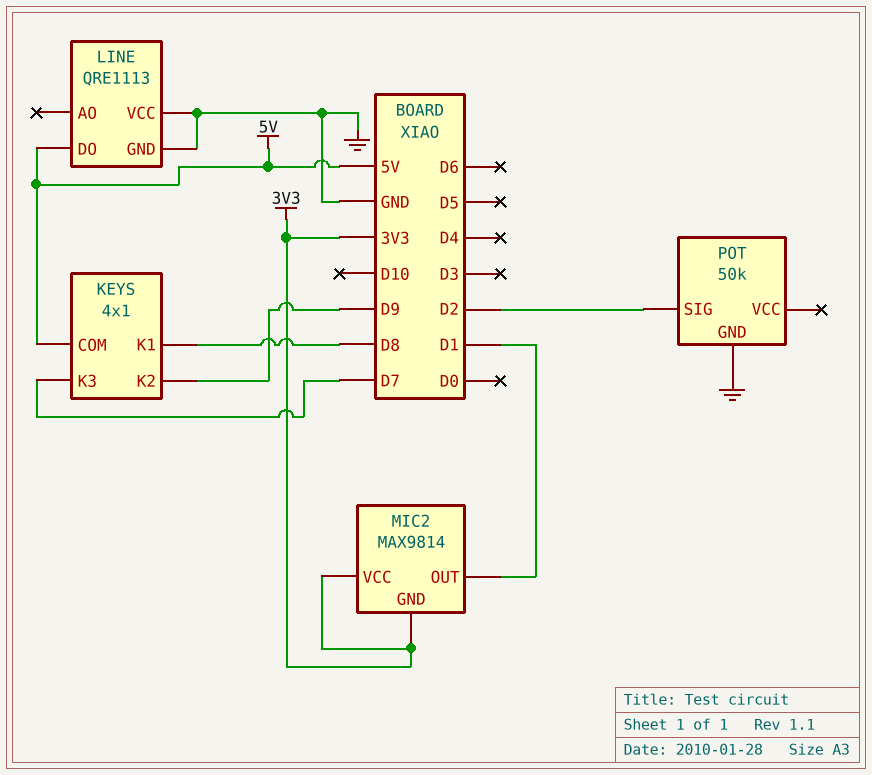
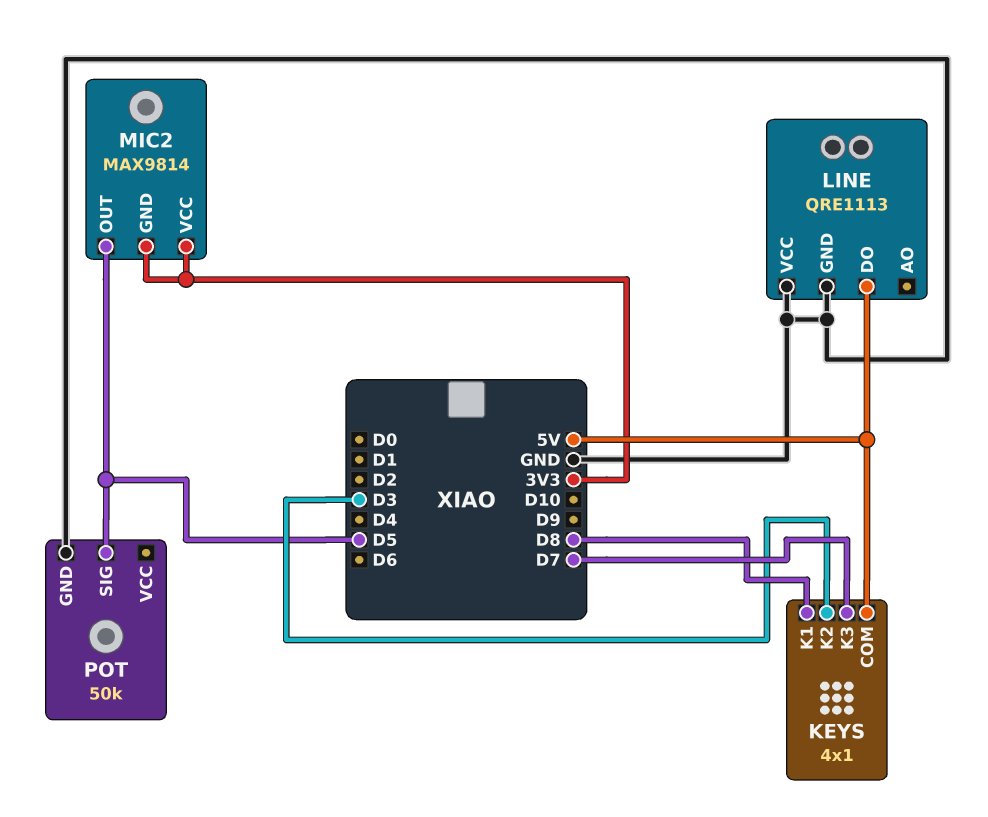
KEYS pin K2: D9 -> D3
MIC2 pin OUT: D1 -> D5
POT pin SIG: D2 -> D5

